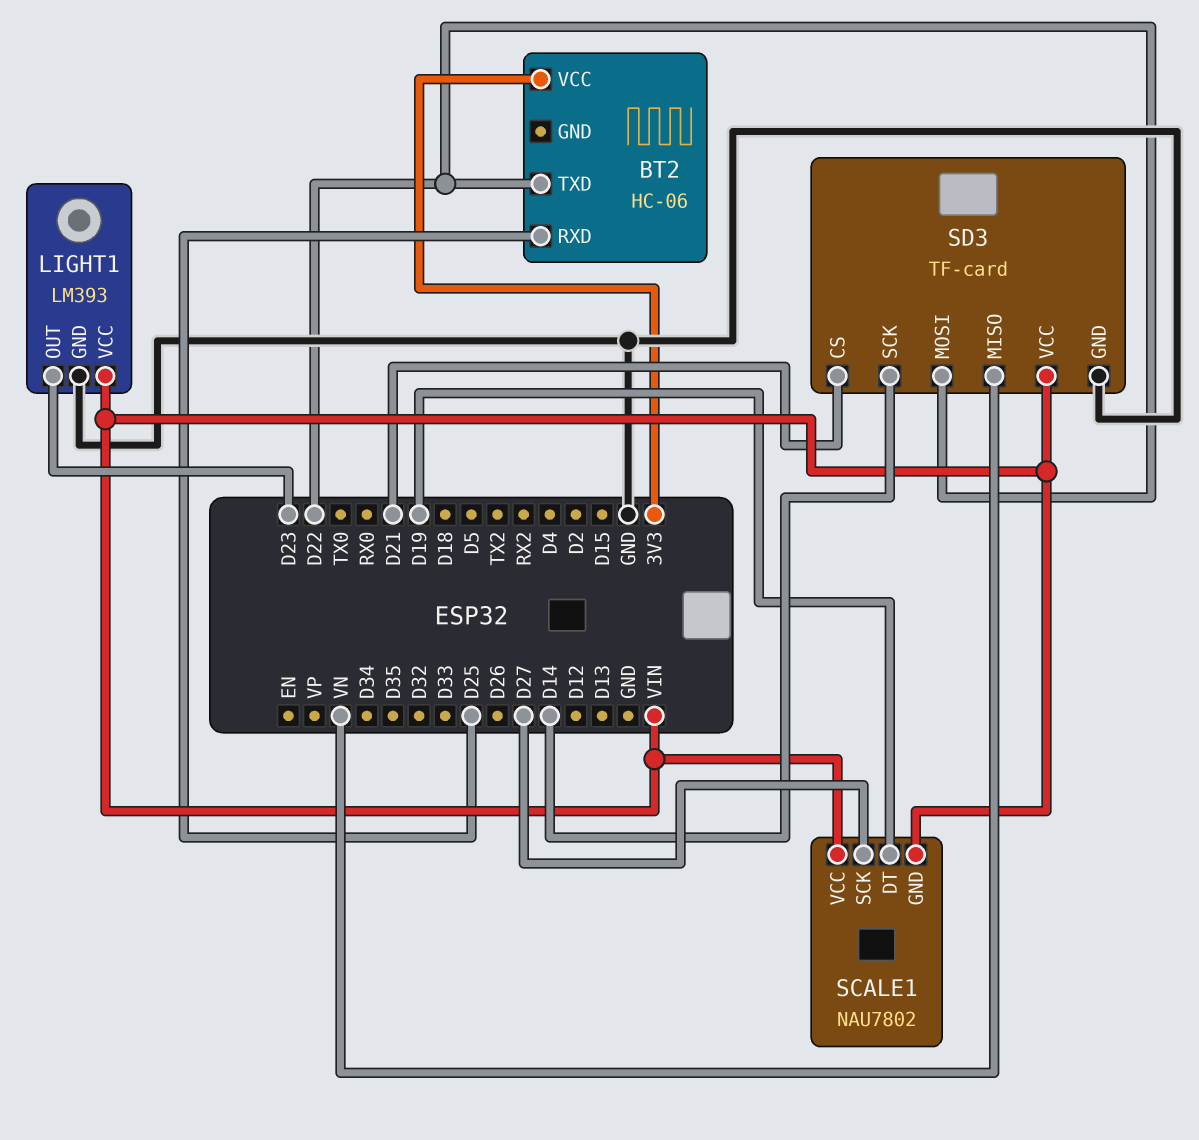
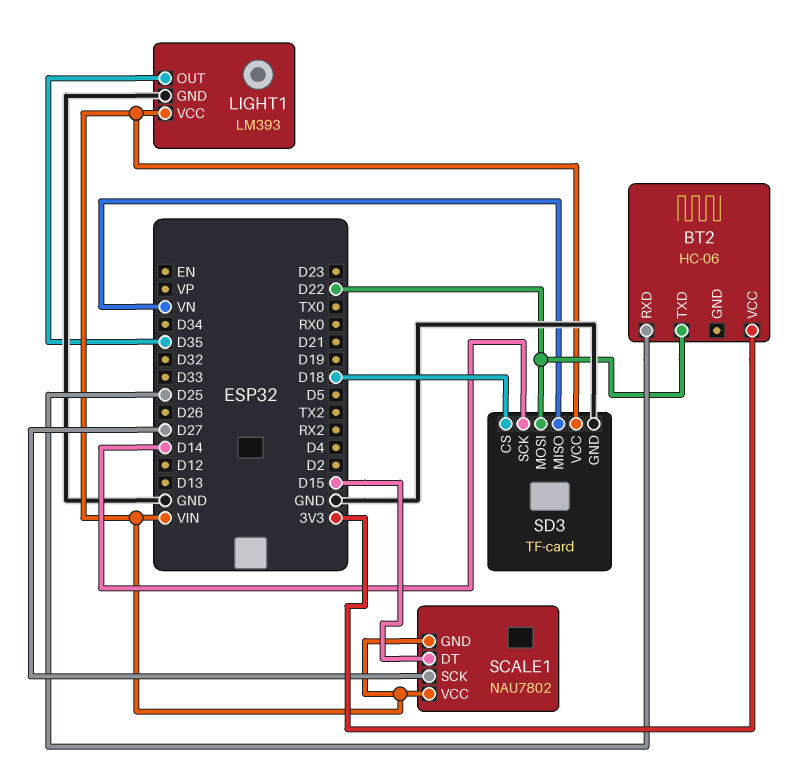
LIGHT1 pin OUT: D23 -> D35
SCALE1 pin DT: D19 -> D15
SD3 pin CS: D21 -> D18

